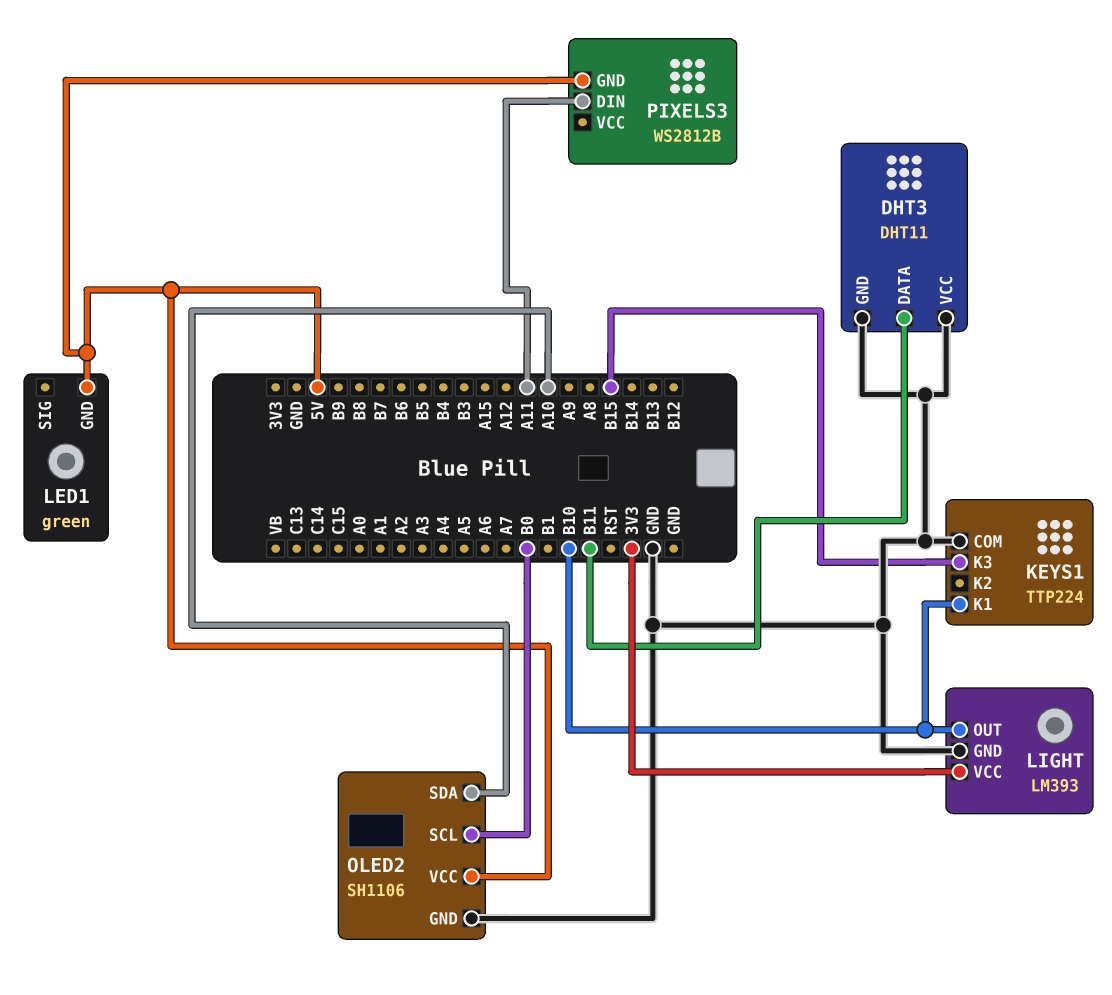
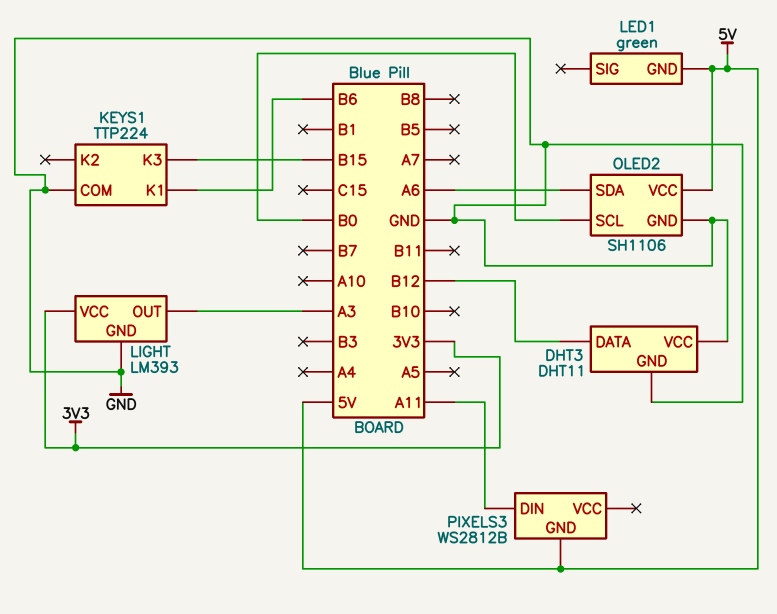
DHT3 pin DATA: B11 -> B12
KEYS1 pin K1: B10 -> B6
LIGHT pin OUT: B10 -> A3
OLED2 pin SDA: A10 -> A6

